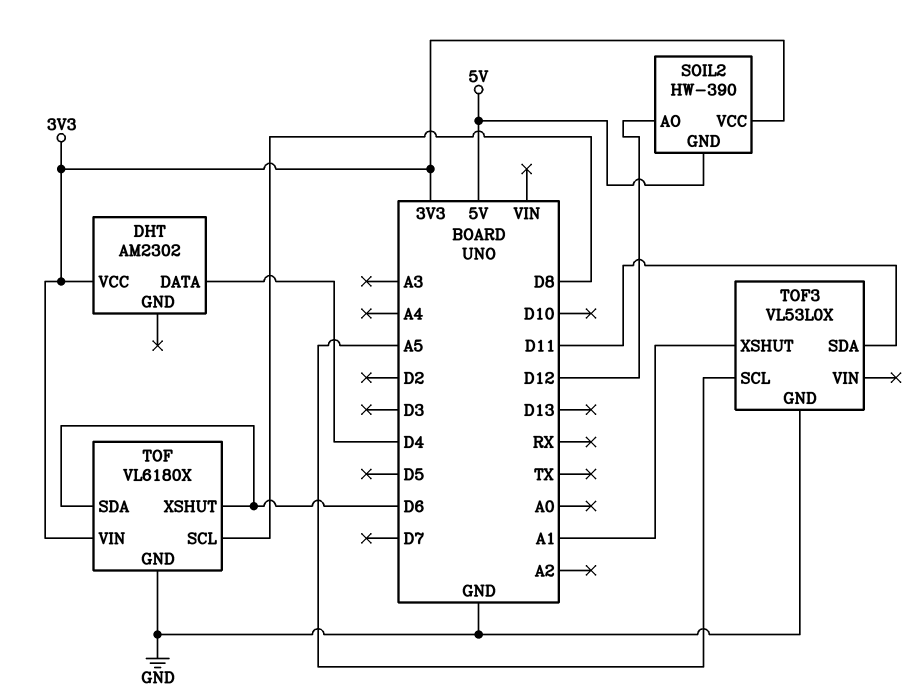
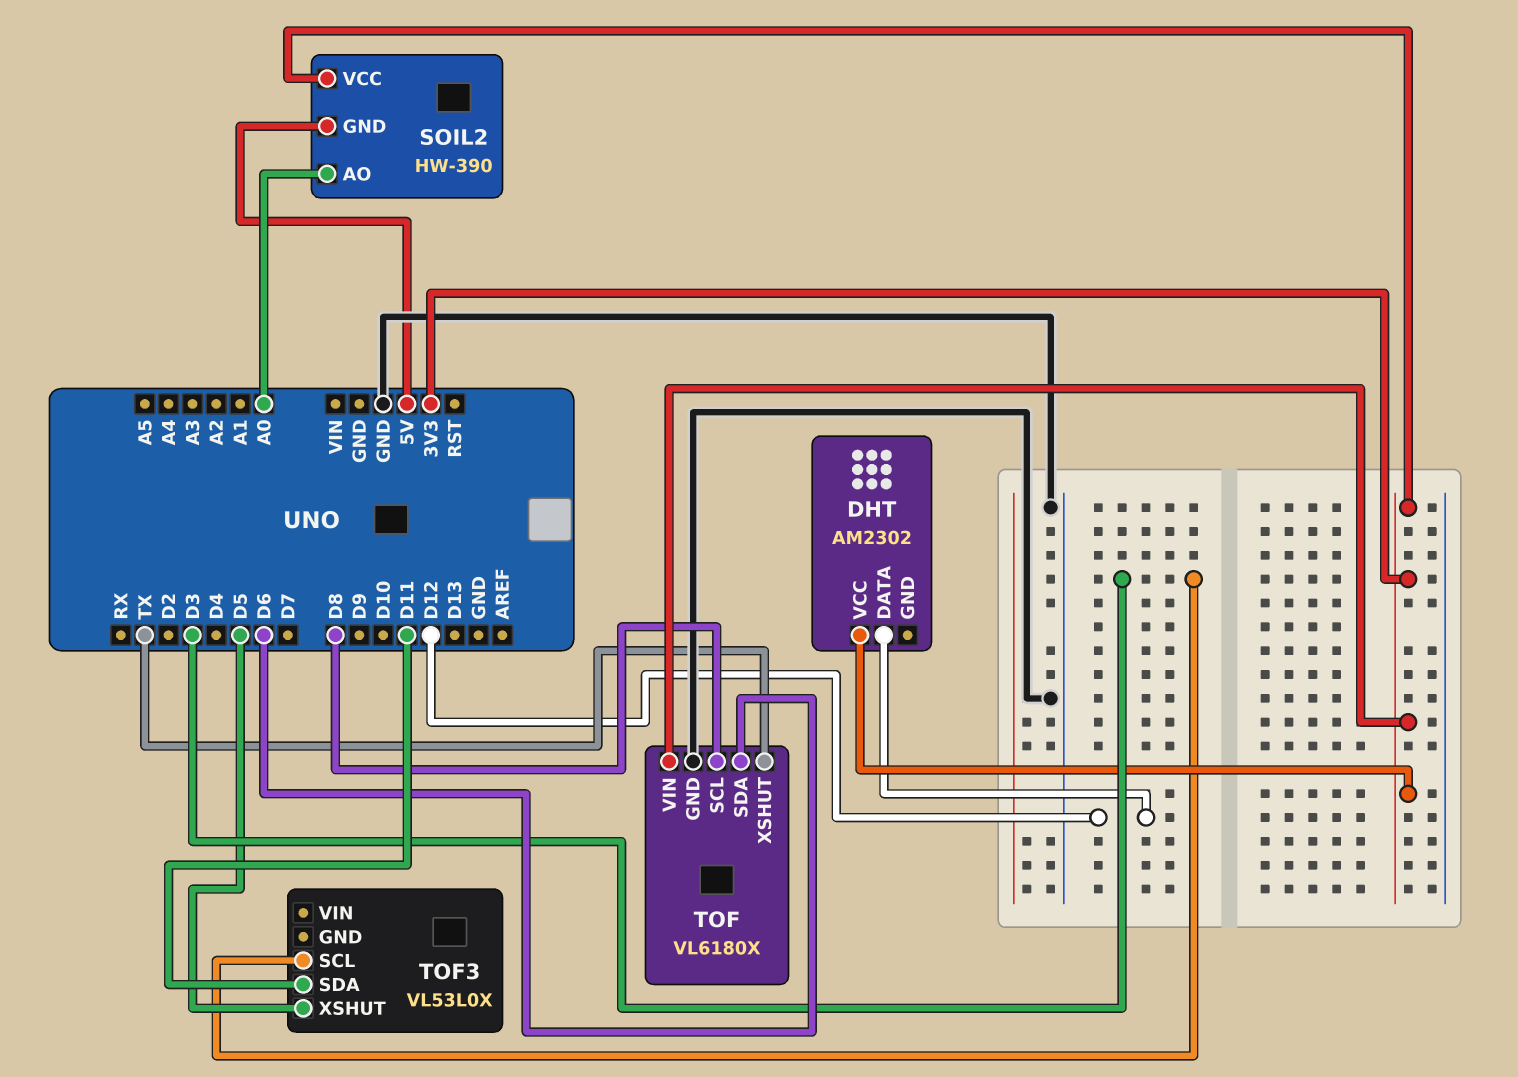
DHT pin DATA: D4 -> D12
SOIL2 pin AO: D12 -> A0
TOF pin XSHUT: D6 -> TX
TOF3 pin GND: GND -> none
TOF3 pin SCL: A5 -> D3
TOF3 pin XSHUT: A1 -> D5

